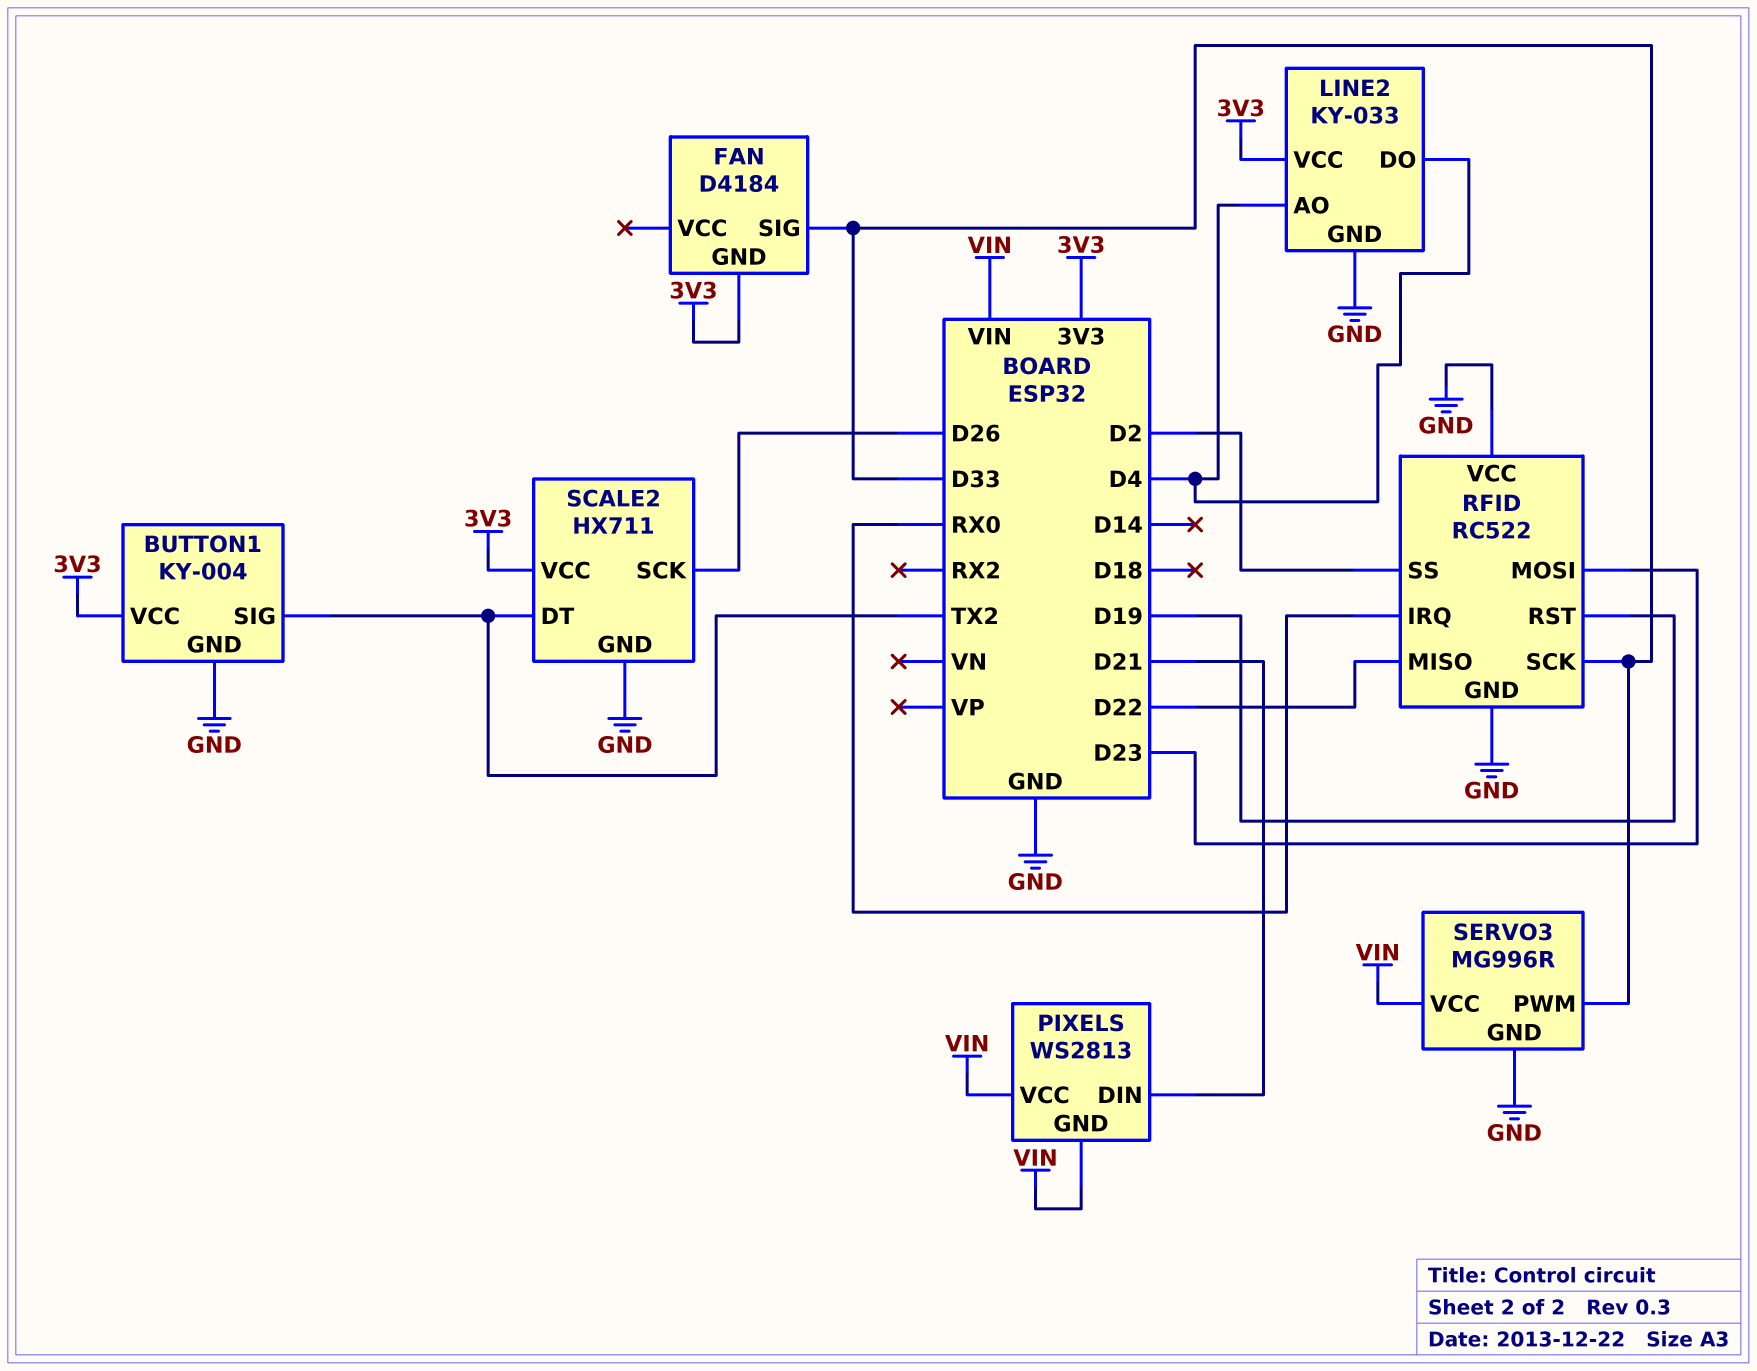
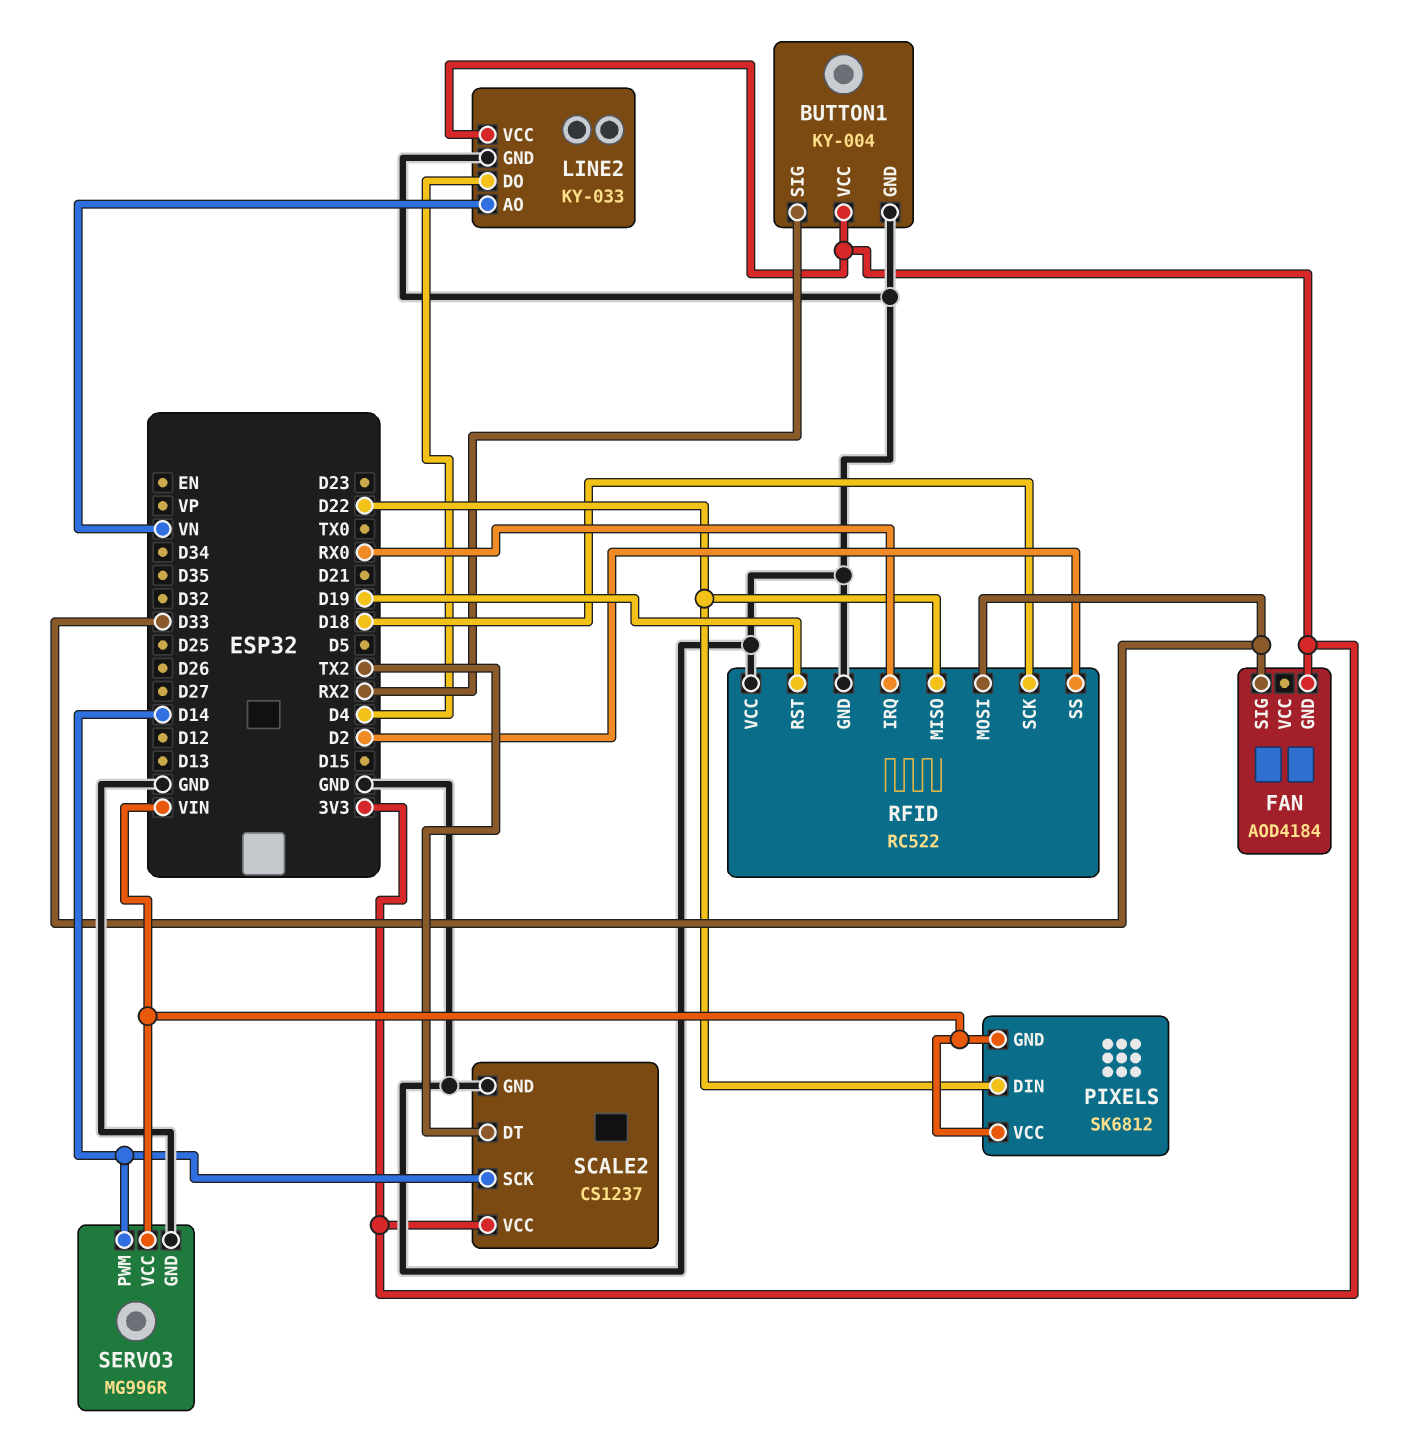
BUTTON1 pin SIG: TX2 -> RX2
FAN: D4184 -> AOD4184
LINE2 pin AO: D4 -> VN
PIXELS: WS2813 -> SK6812
PIXELS pin DIN: D21 -> D22
RFID pin MOSI: D23 -> D33
RFID pin SCK: D33 -> D18
SCALE2: HX711 -> CS1237
SCALE2 pin SCK: D26 -> D14
SERVO3 pin PWM: D33 -> D14

